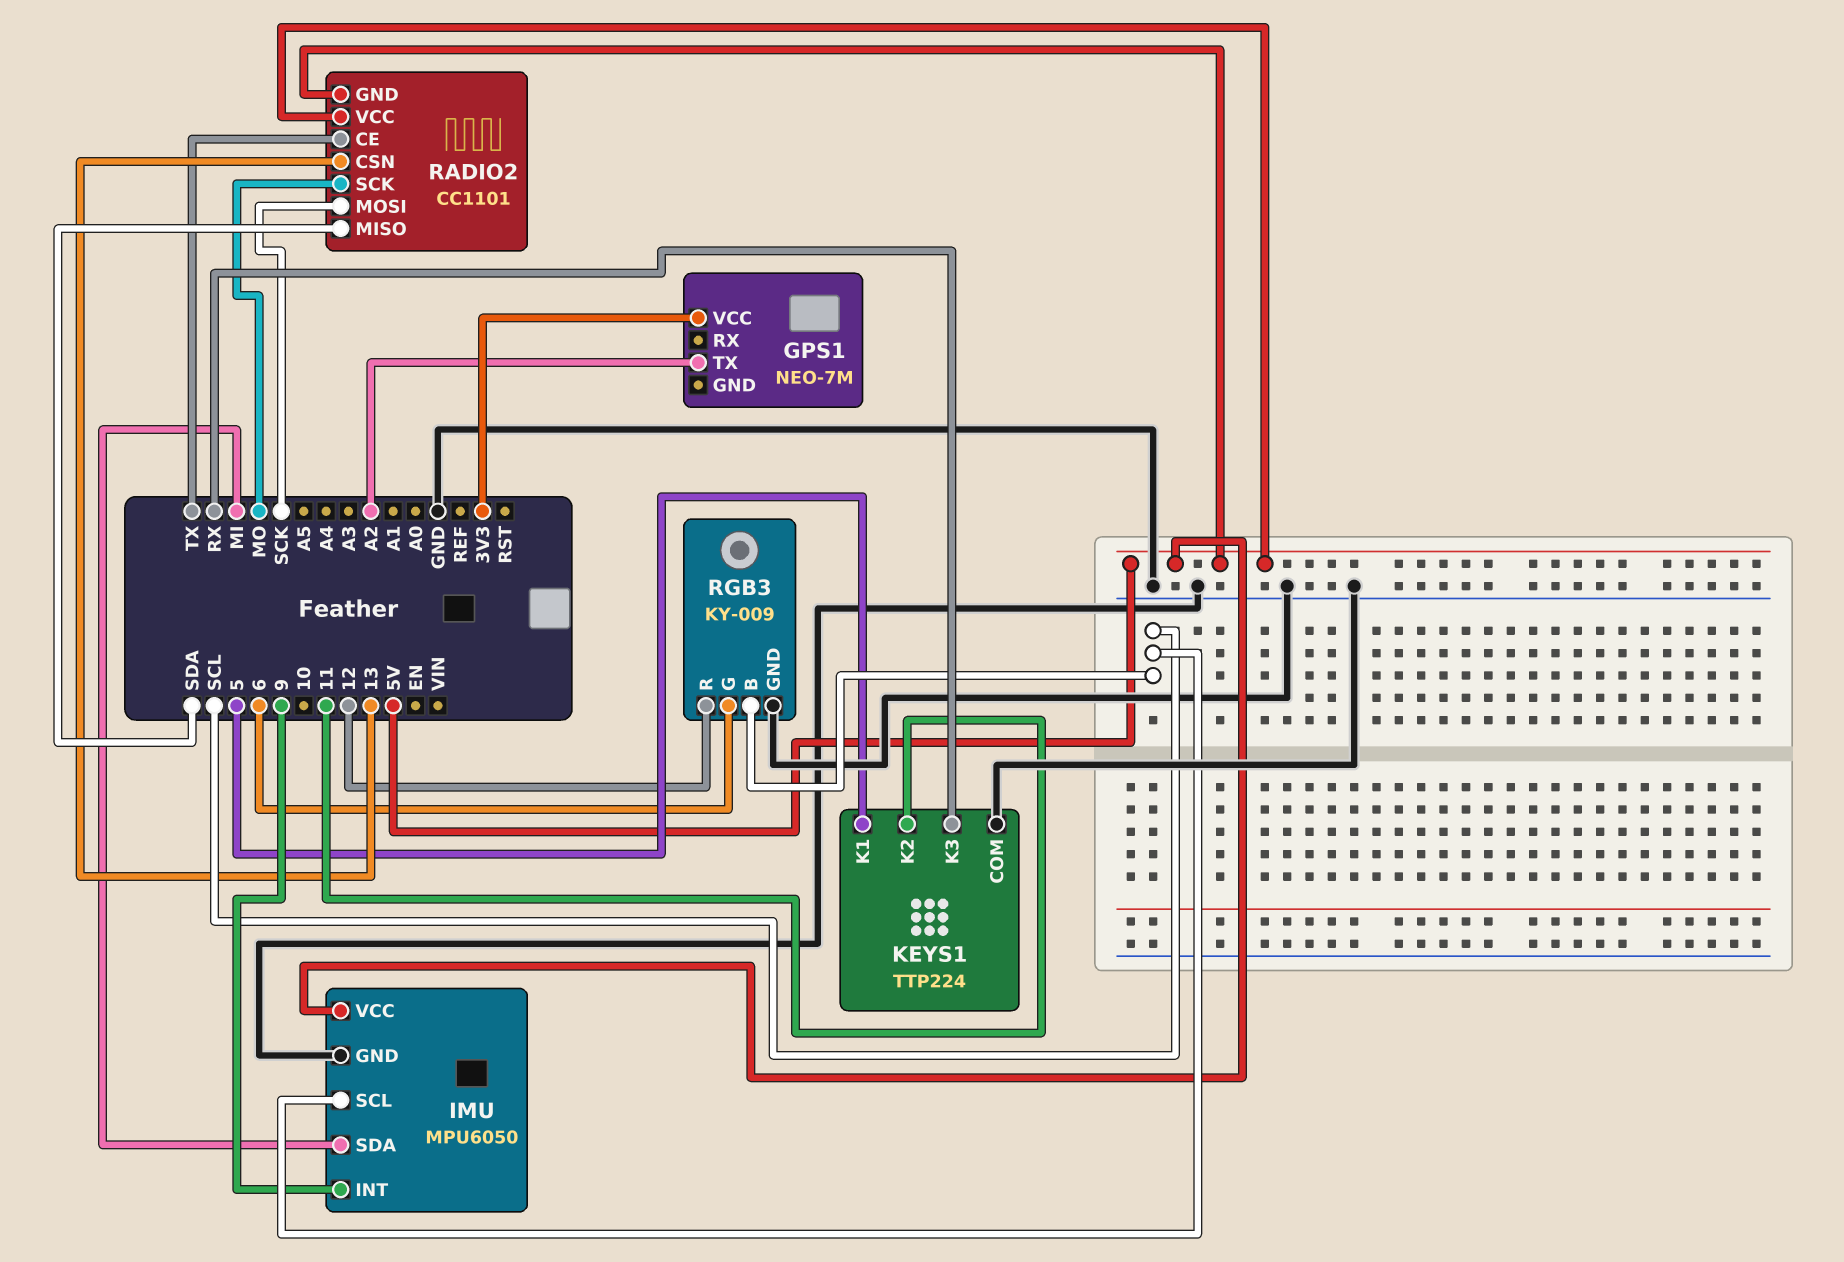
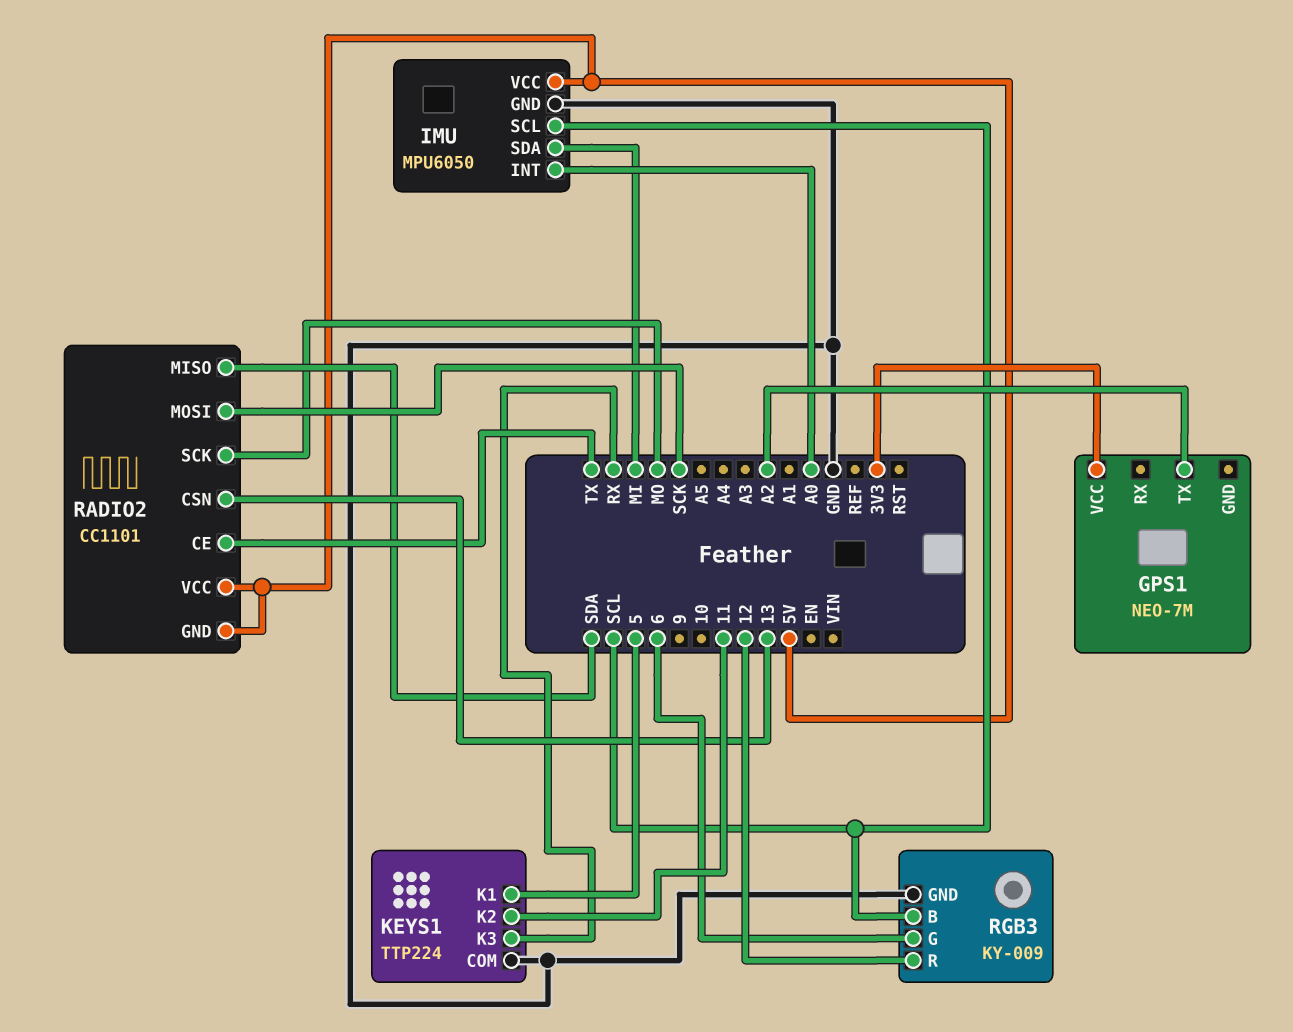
IMU pin INT: 9 -> A0

